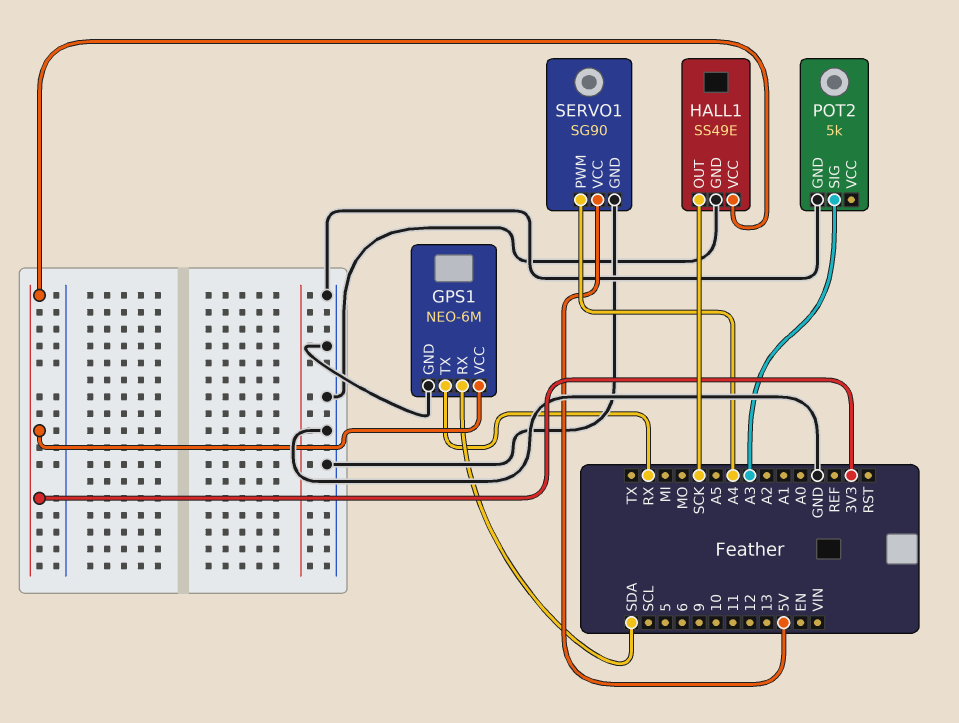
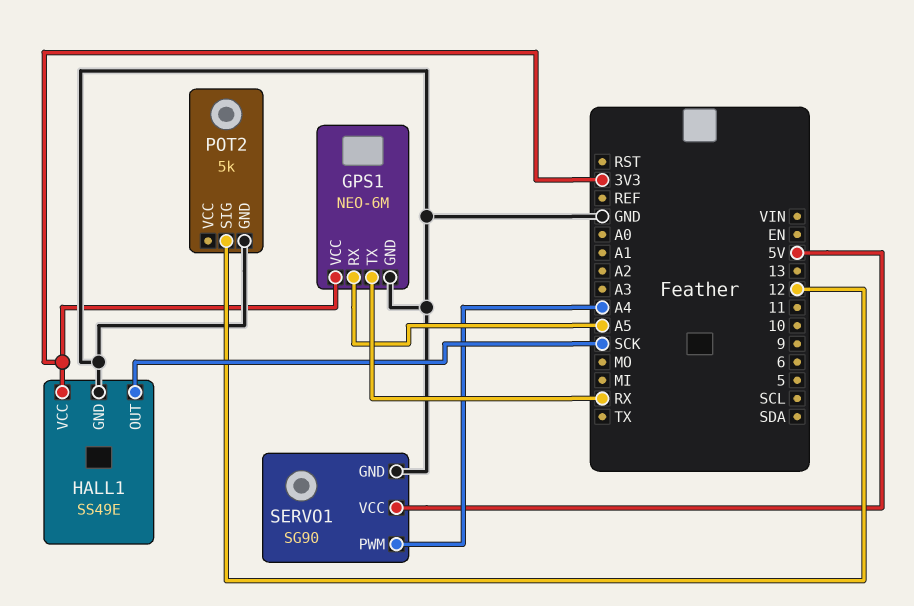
GPS1 pin RX: SDA -> A5
POT2 pin SIG: A3 -> 12

